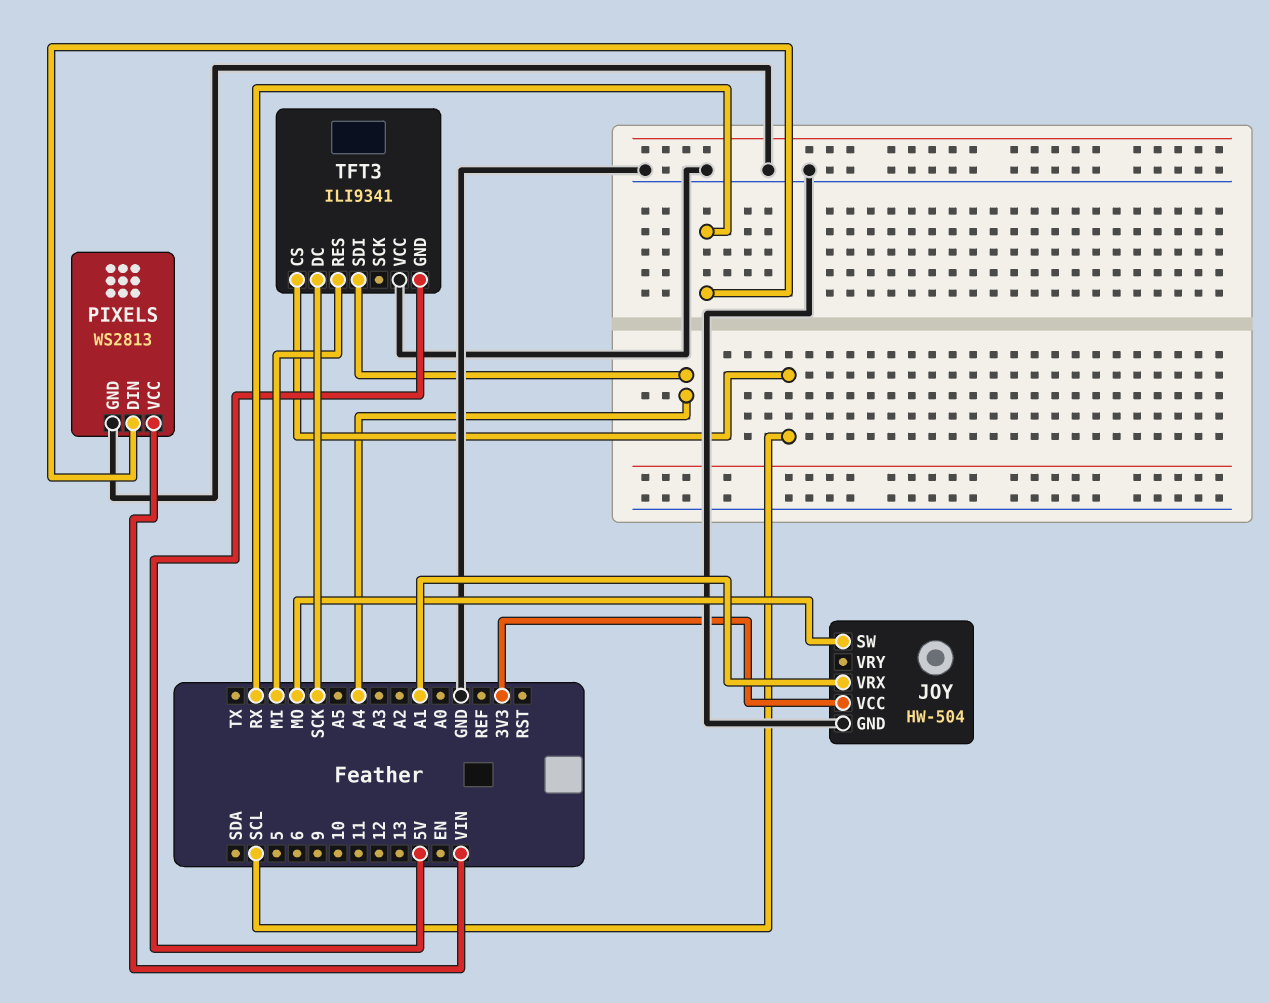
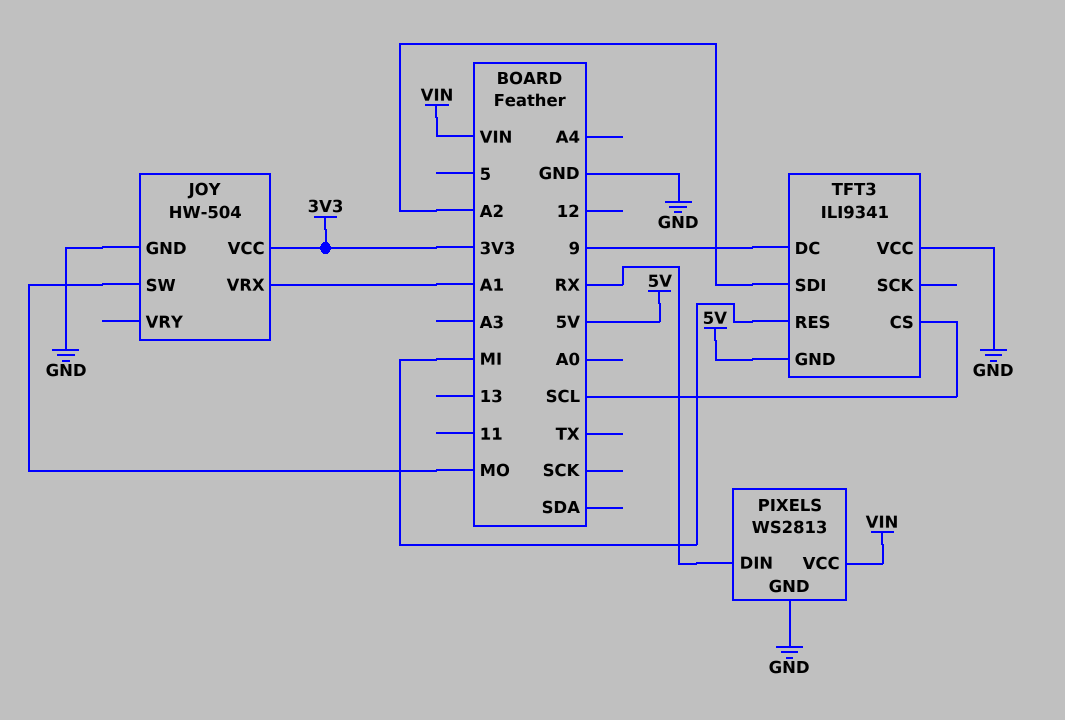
TFT3 pin DC: SCK -> 9
TFT3 pin SDI: A4 -> A2

